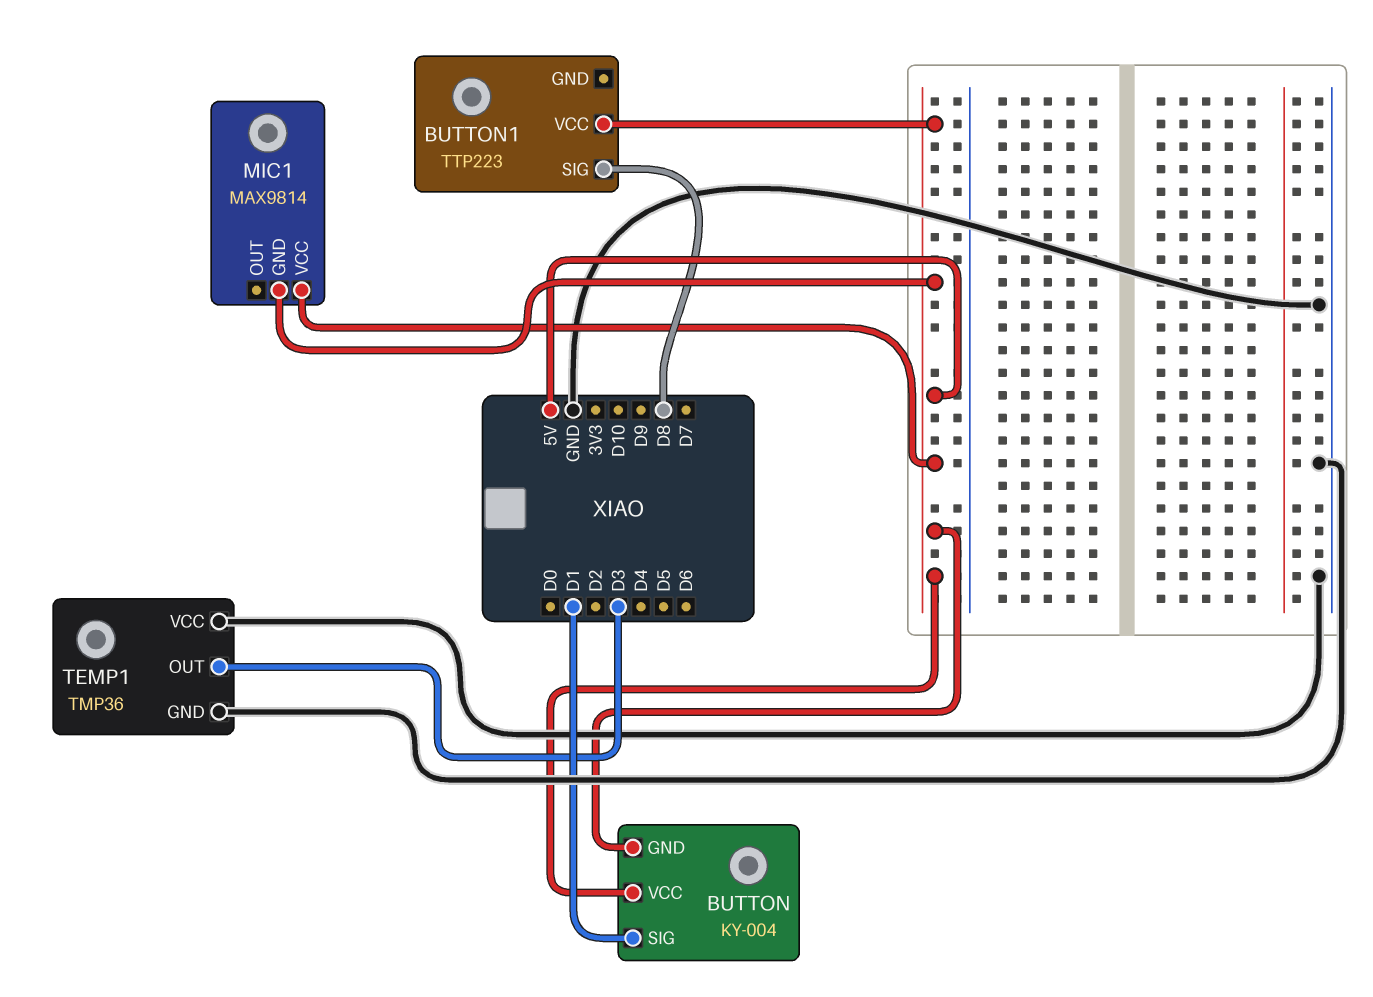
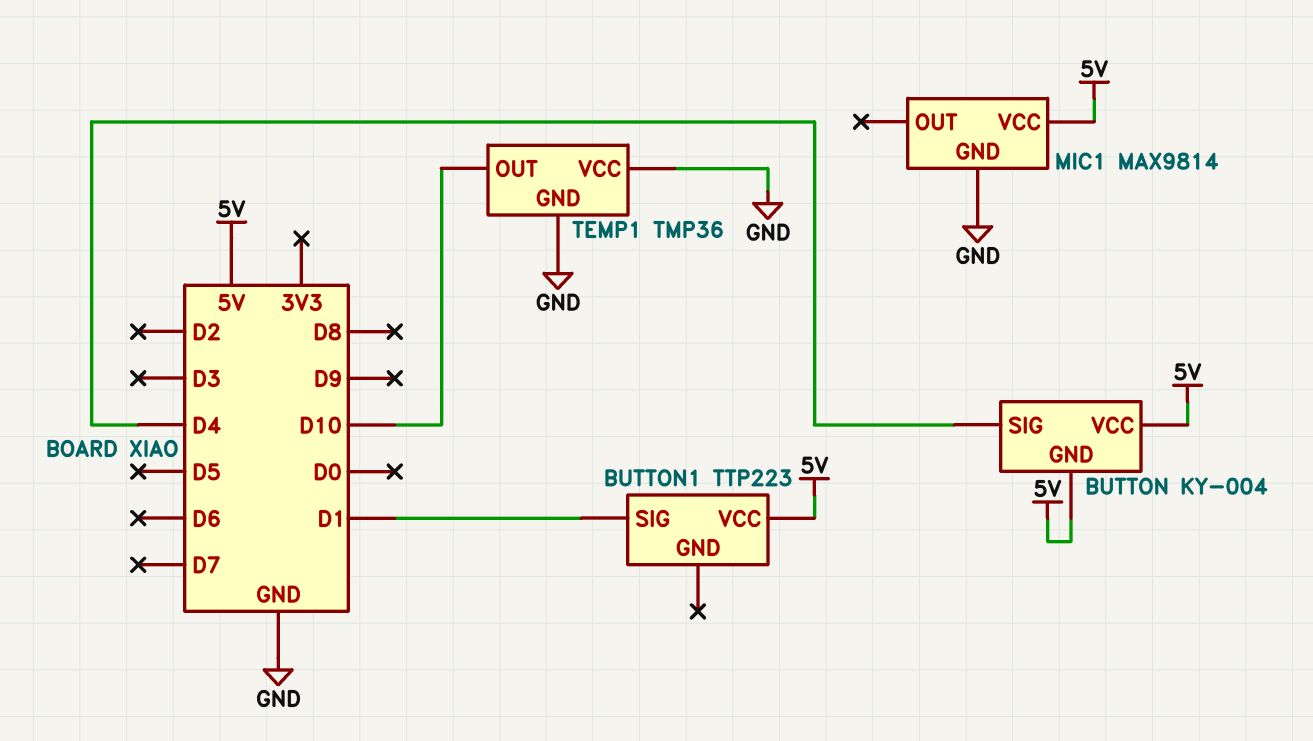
BUTTON pin SIG: D1 -> D4
BUTTON1 pin SIG: D8 -> D1
MIC1 pin GND: 5V -> GND
TEMP1 pin OUT: D3 -> D10

